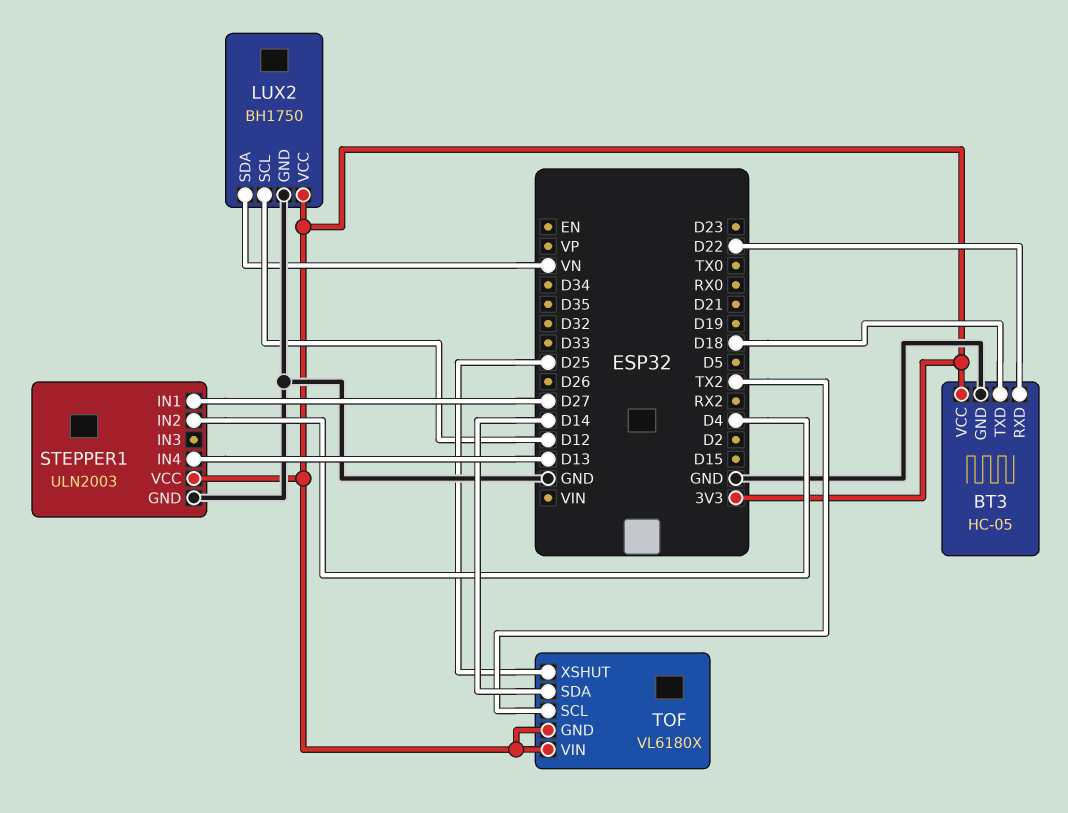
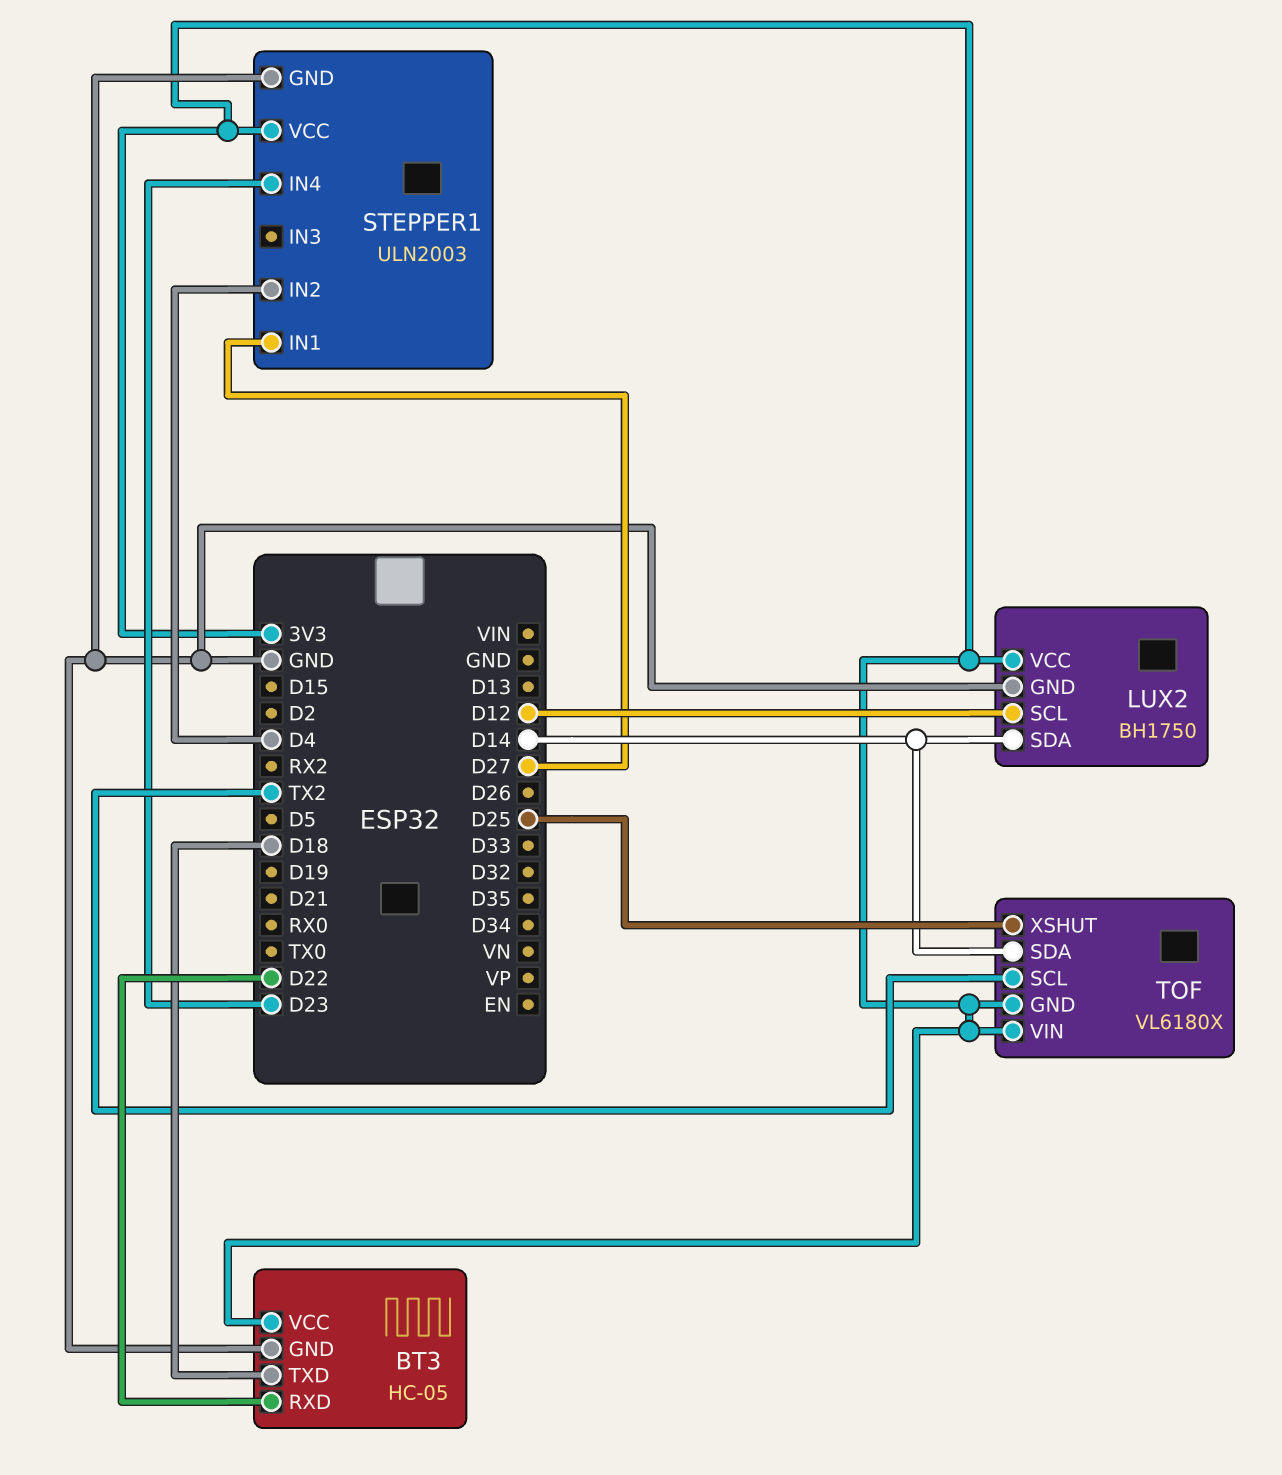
LUX2 pin SDA: VN -> D14
STEPPER1 pin IN4: D13 -> D23

